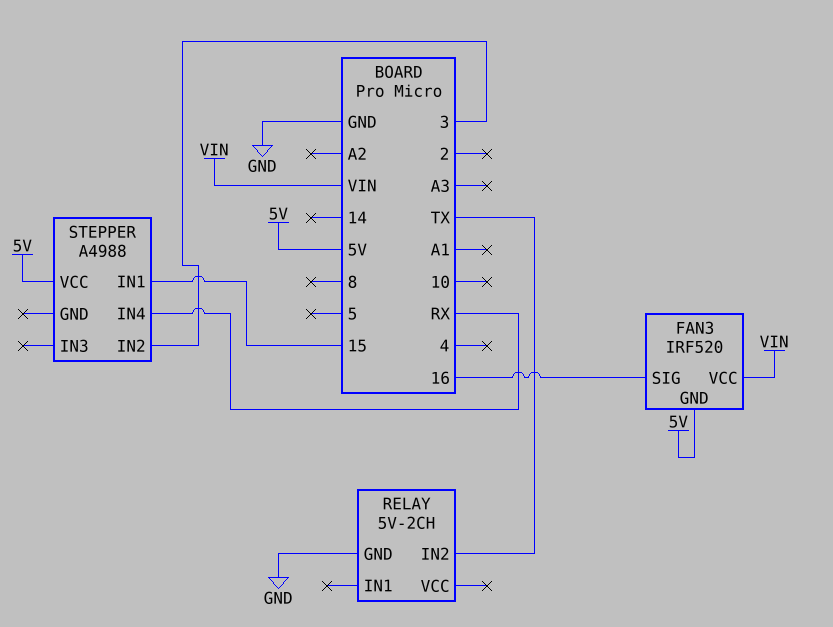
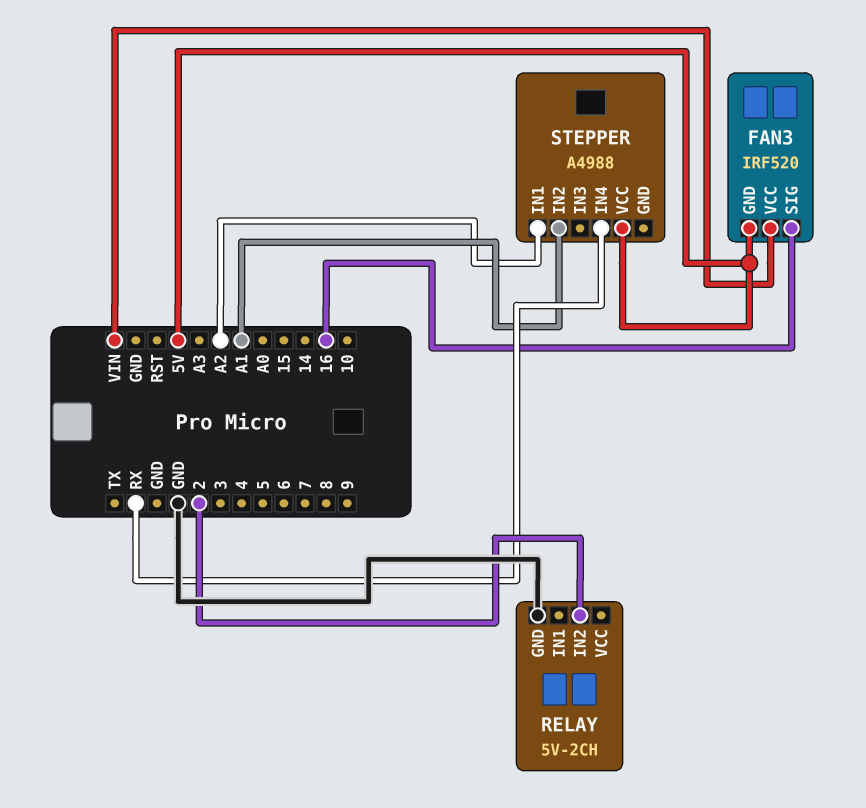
RELAY pin IN2: TX -> 2
STEPPER pin IN1: 15 -> A2
STEPPER pin IN2: 3 -> A1

